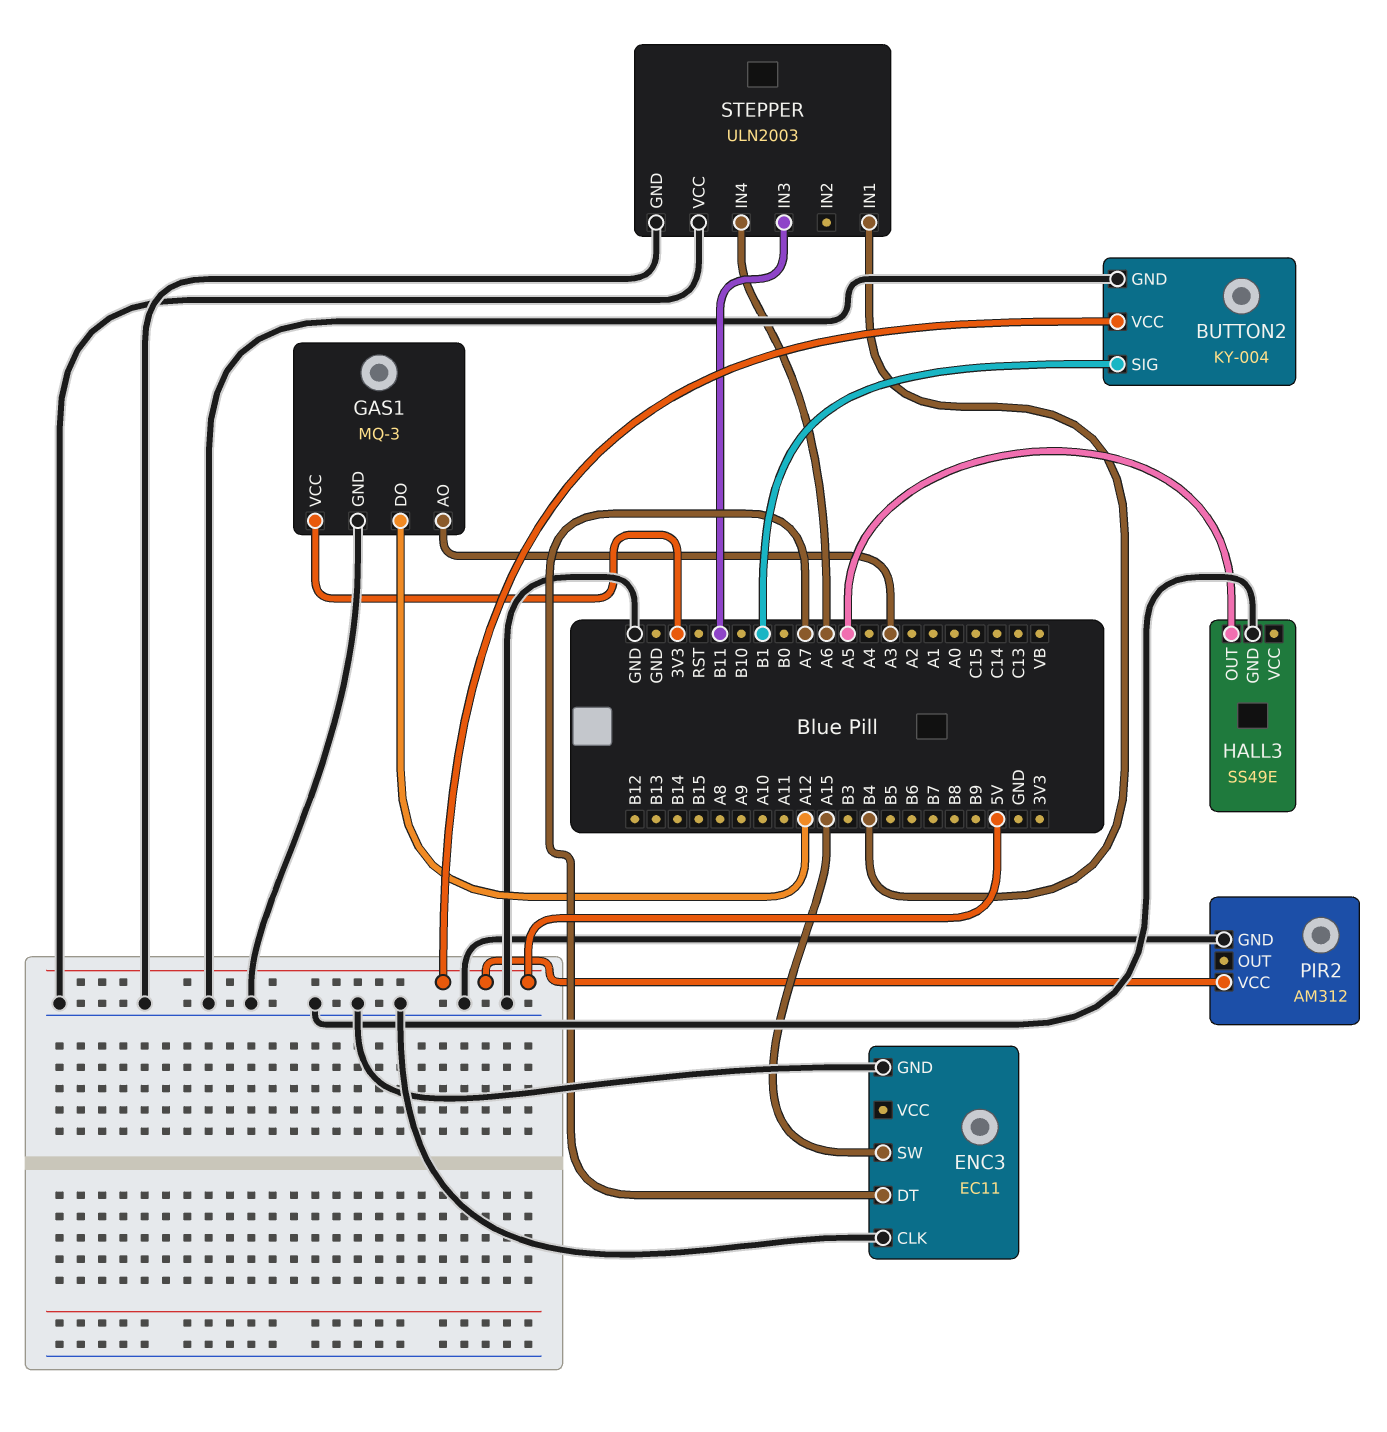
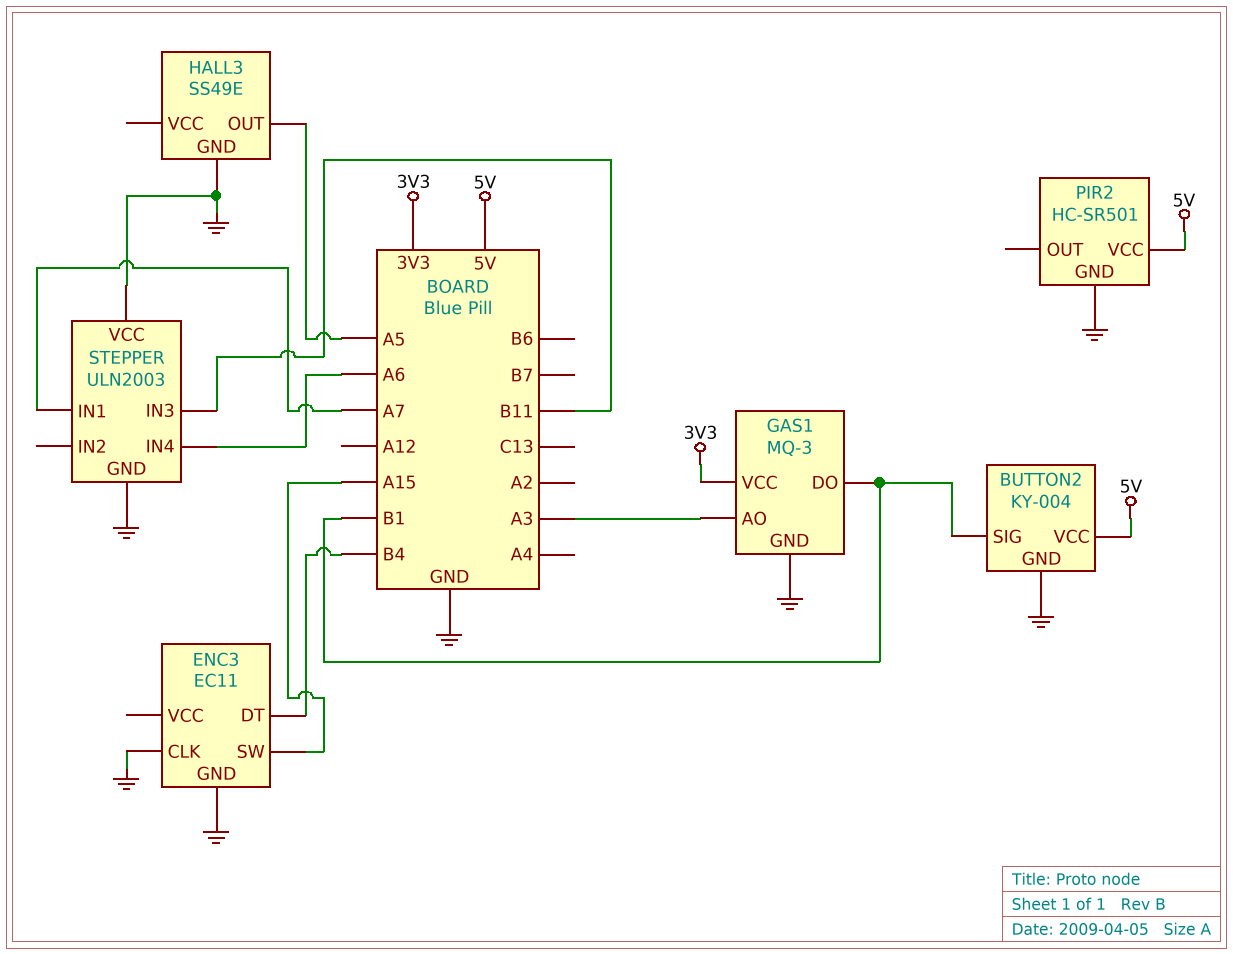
ENC3 pin DT: A7 -> B4
GAS1 pin DO: A12 -> B1
PIR2: AM312 -> HC-SR501
STEPPER pin IN1: B4 -> A7

